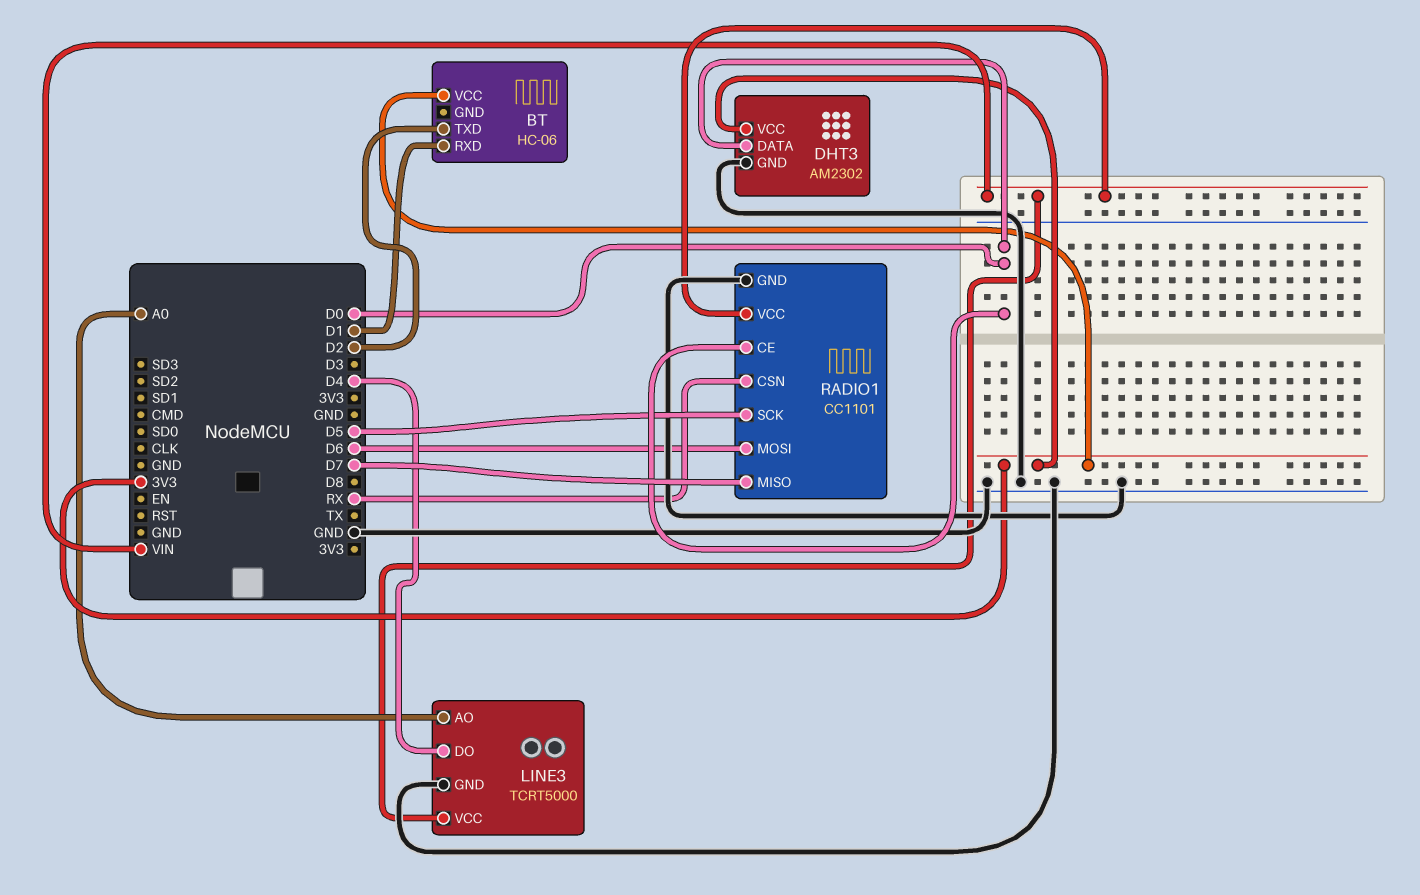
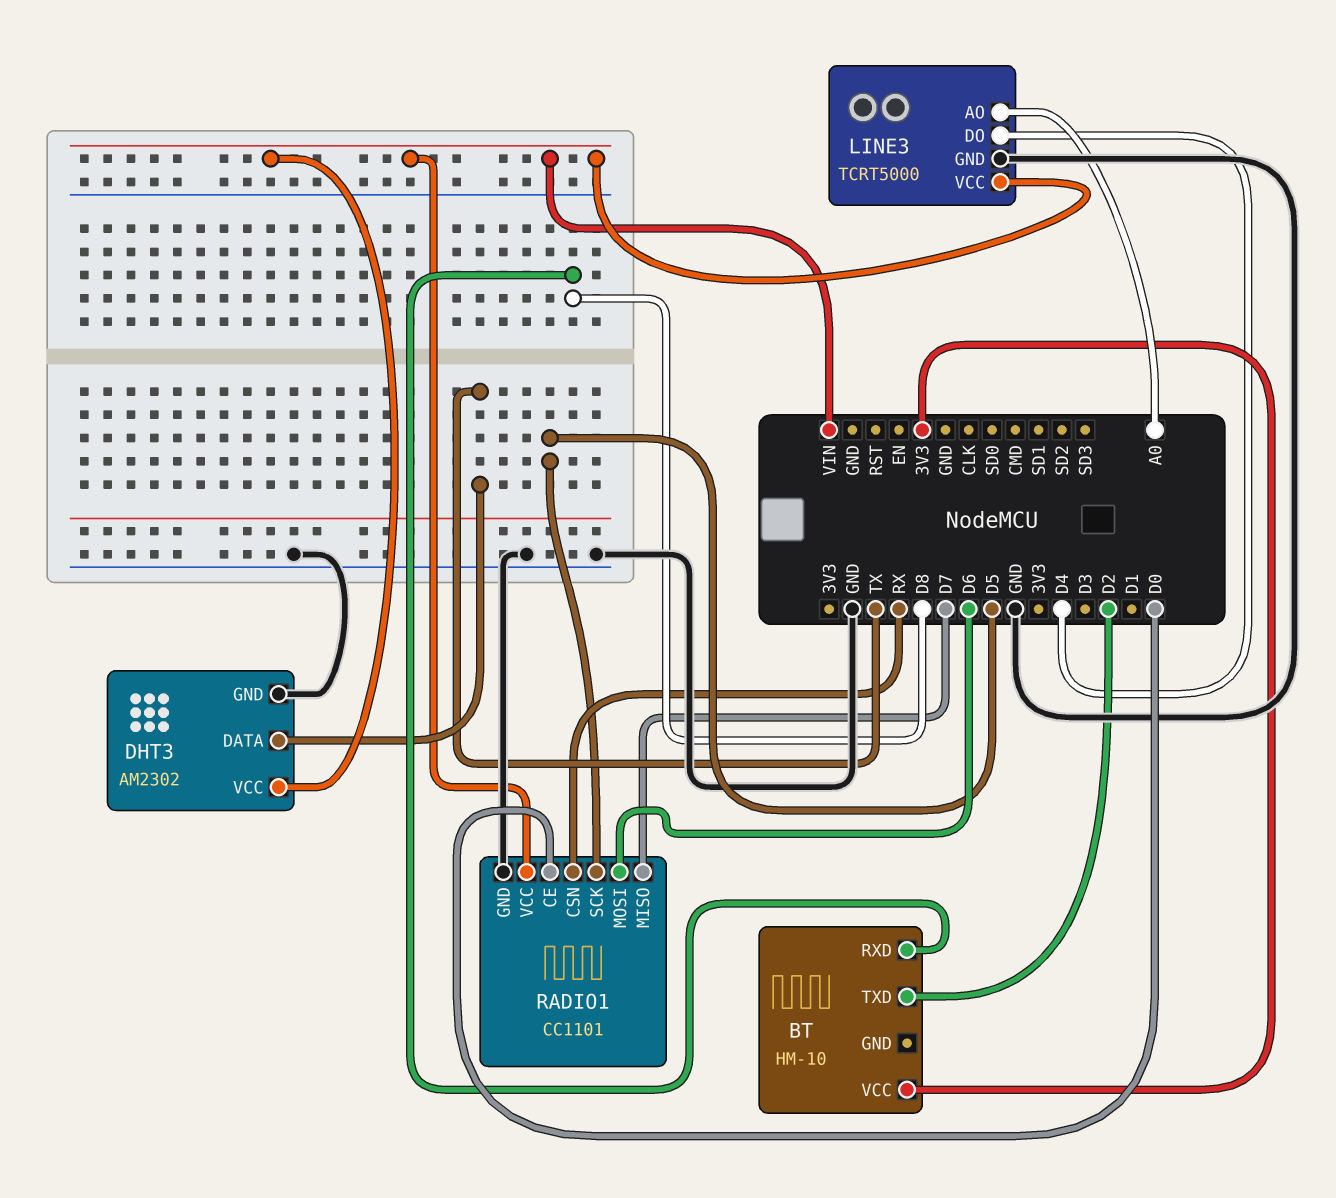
BT: HC-06 -> HM-10
BT pin RXD: D1 -> D8
DHT3 pin DATA: D0 -> TX
DHT3 pin VCC: 3V3 -> VIN

